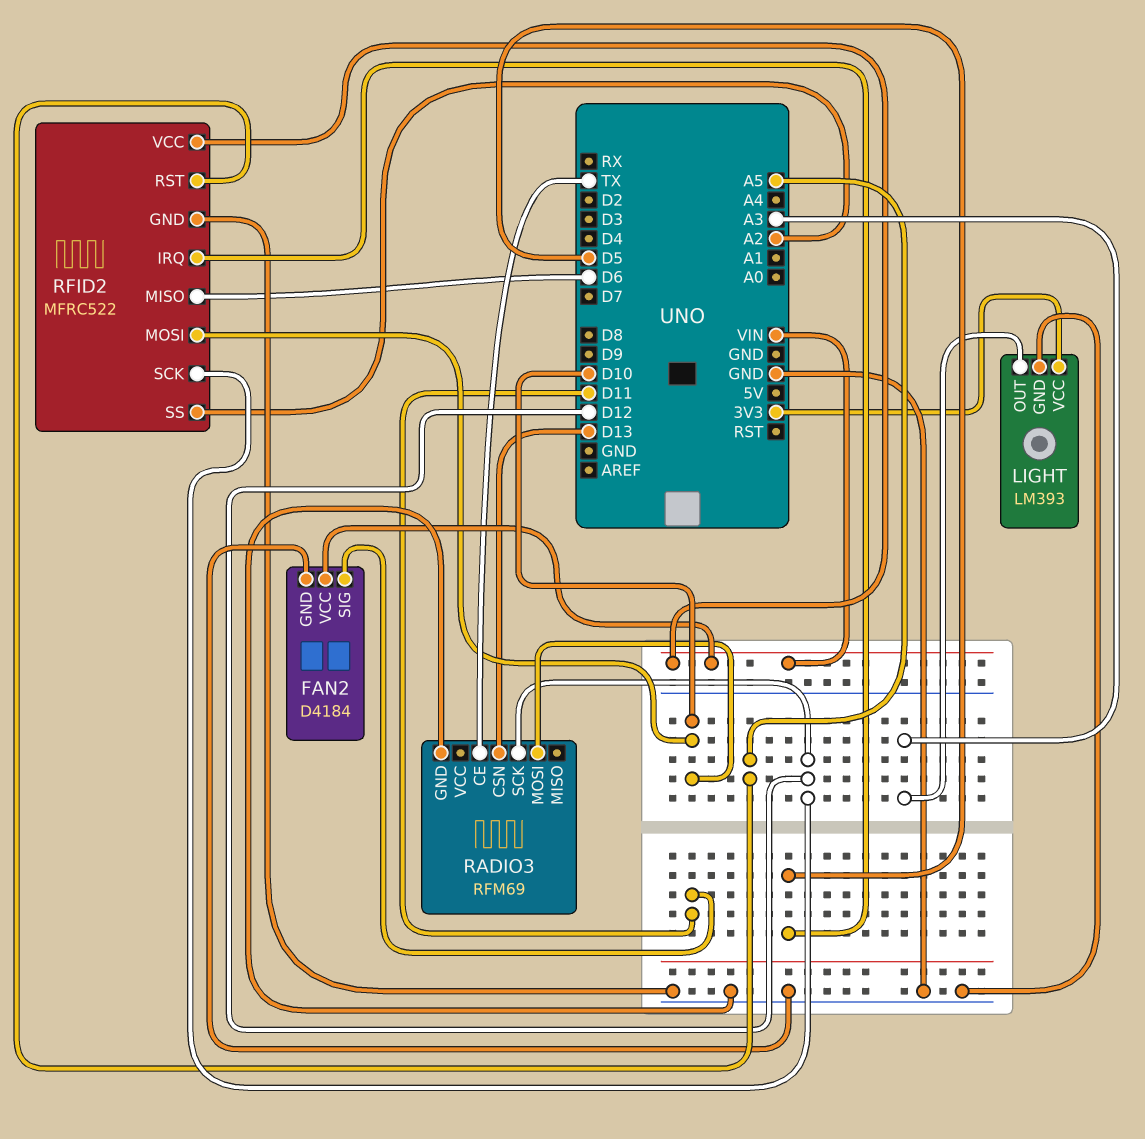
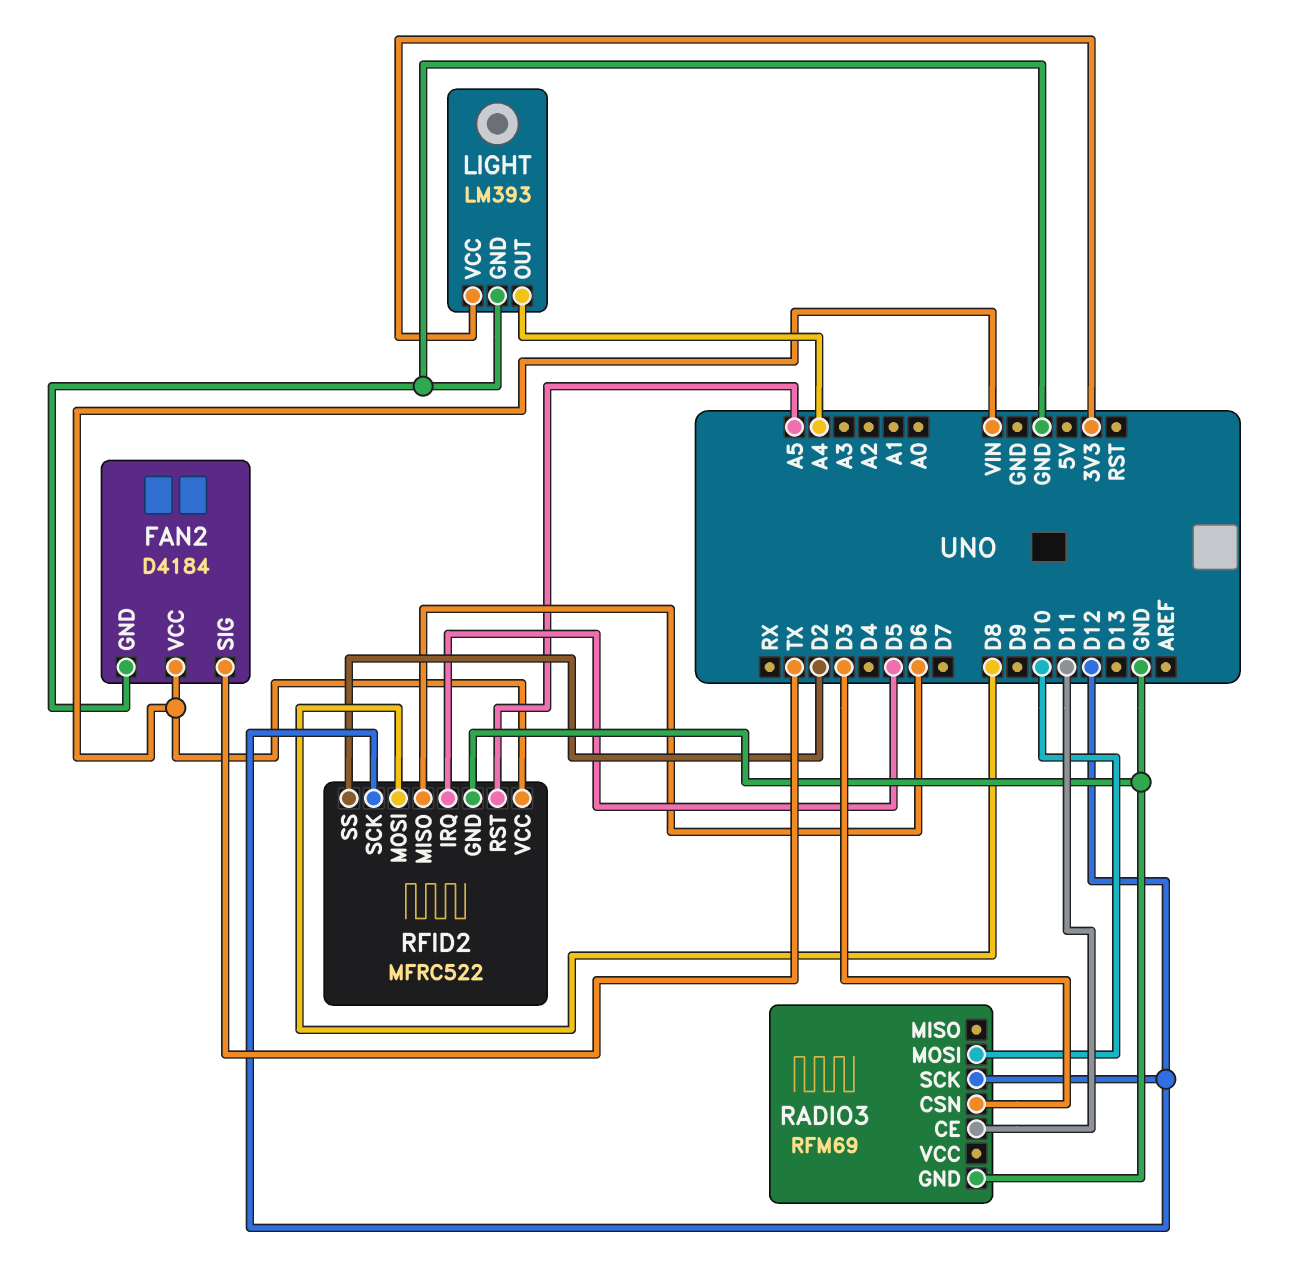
FAN2 pin SIG: D11 -> TX
LIGHT pin OUT: A3 -> A4
RADIO3 pin CE: TX -> D11
RADIO3 pin CSN: D13 -> D3
RFID2 pin MOSI: D10 -> D8
RFID2 pin SS: A2 -> D2

